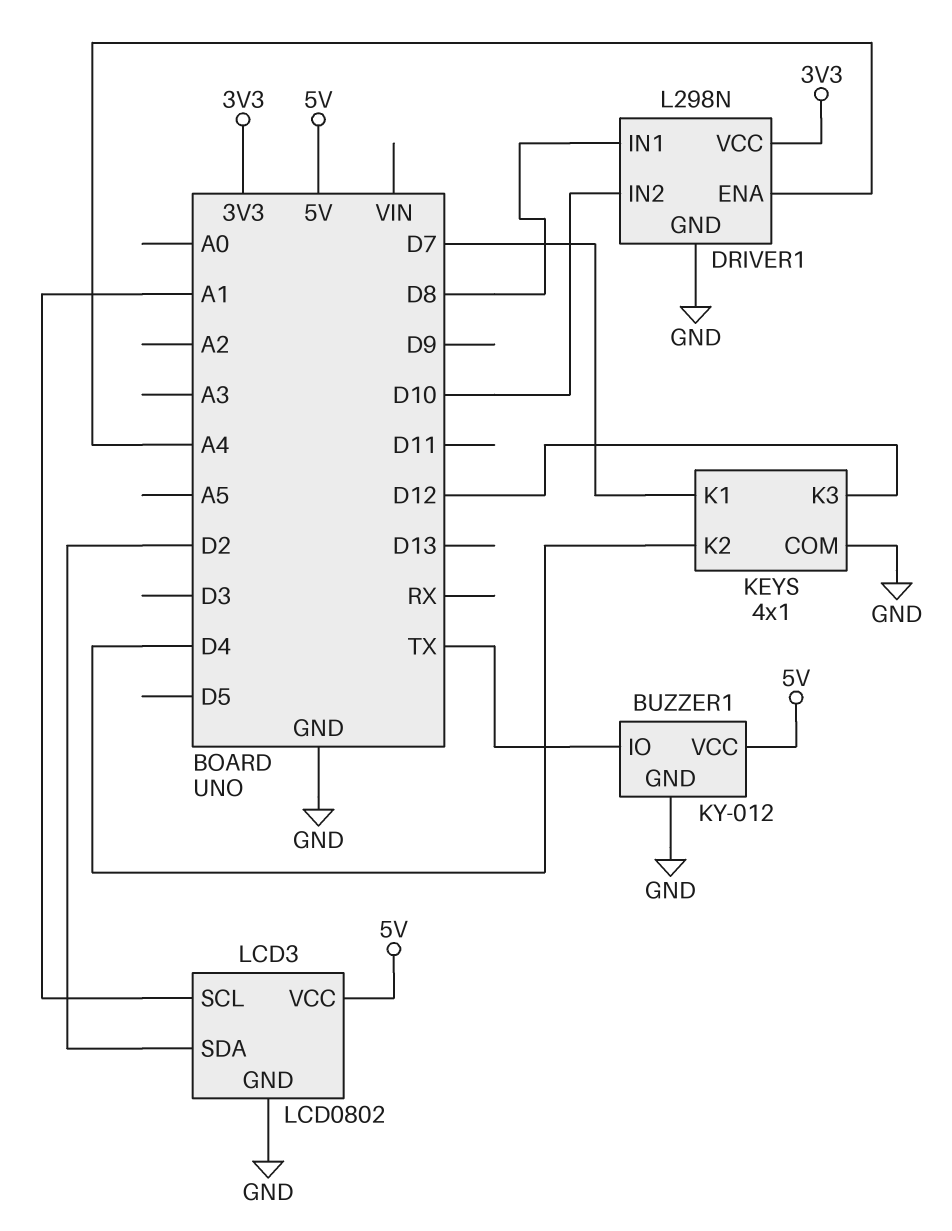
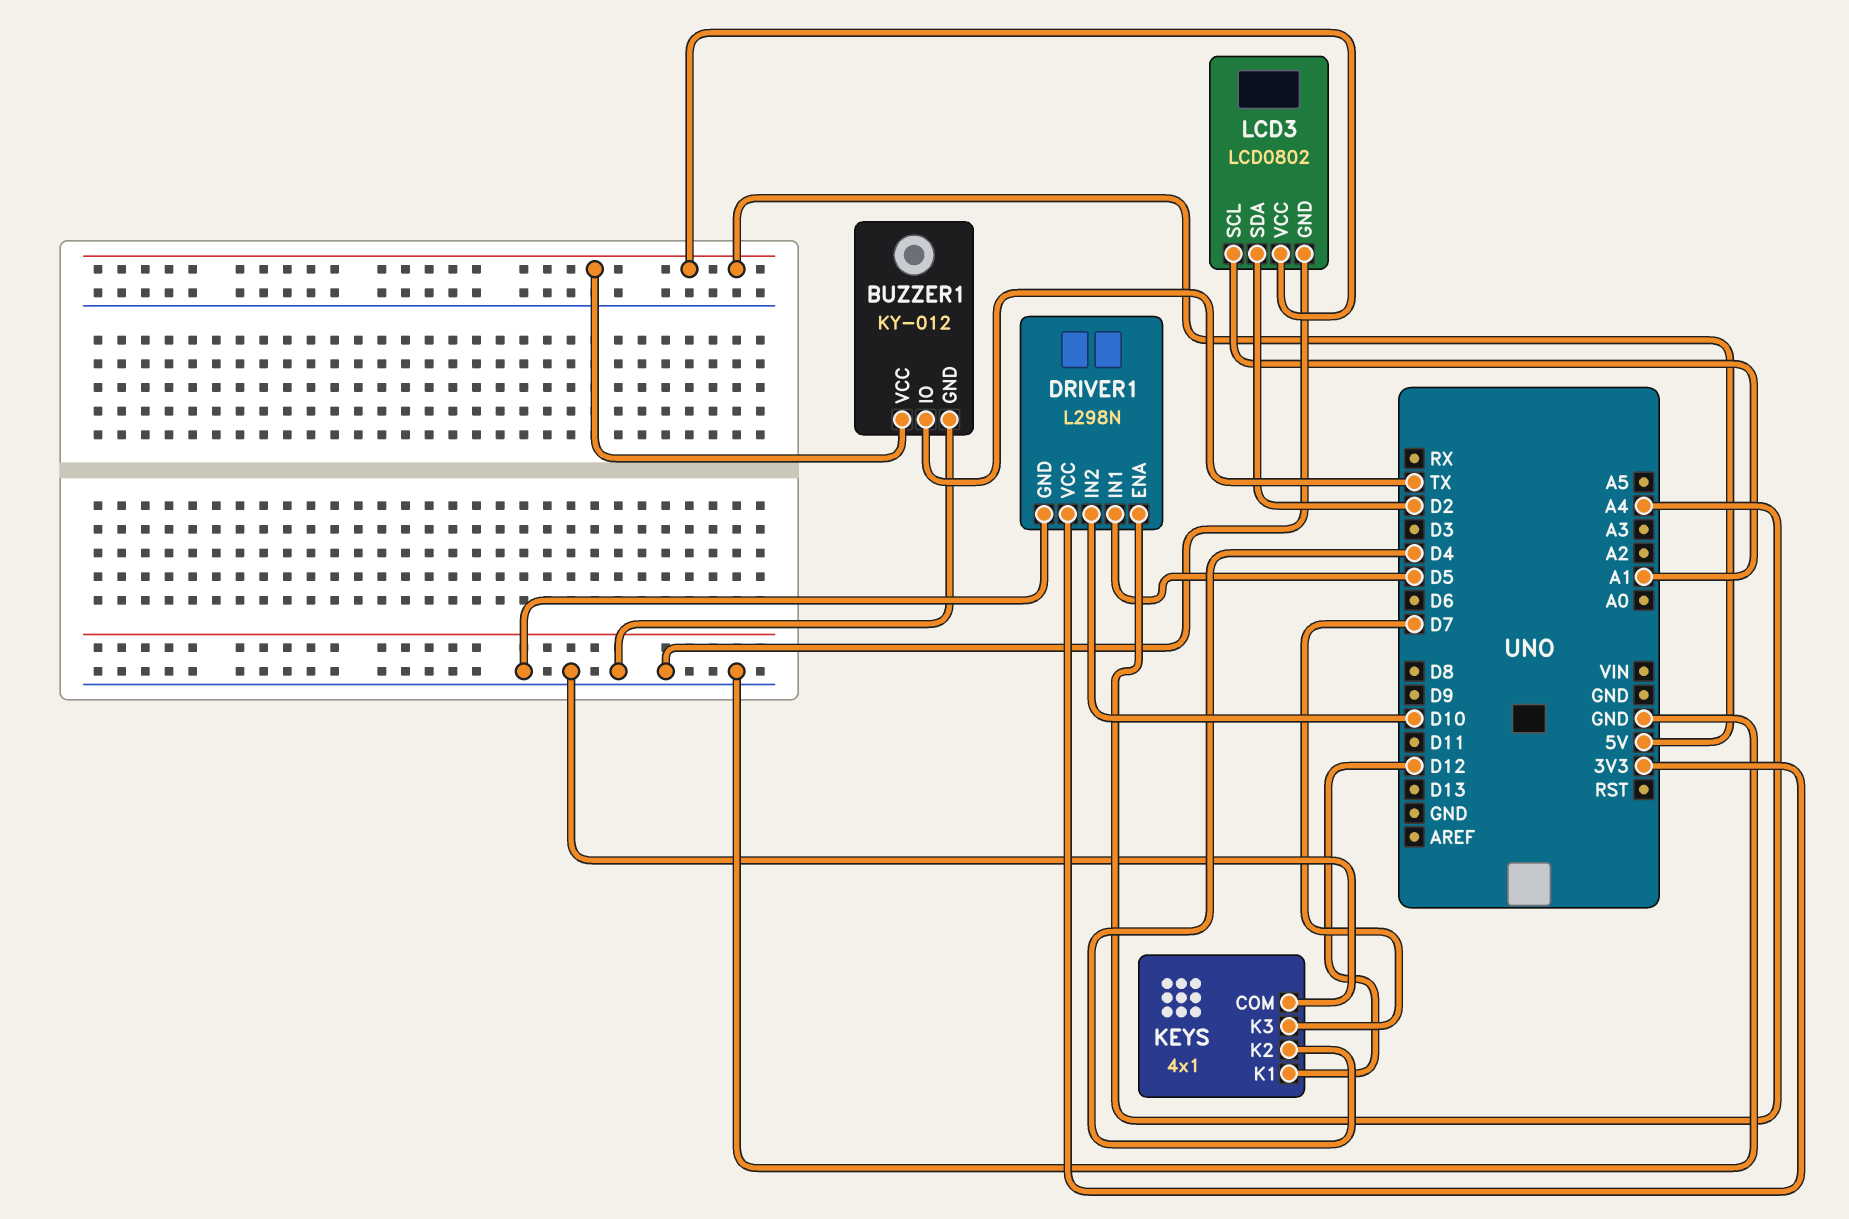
DRIVER1 pin IN1: D8 -> D5
KEYS pin K1: D7 -> D12
KEYS pin K3: D12 -> D7

